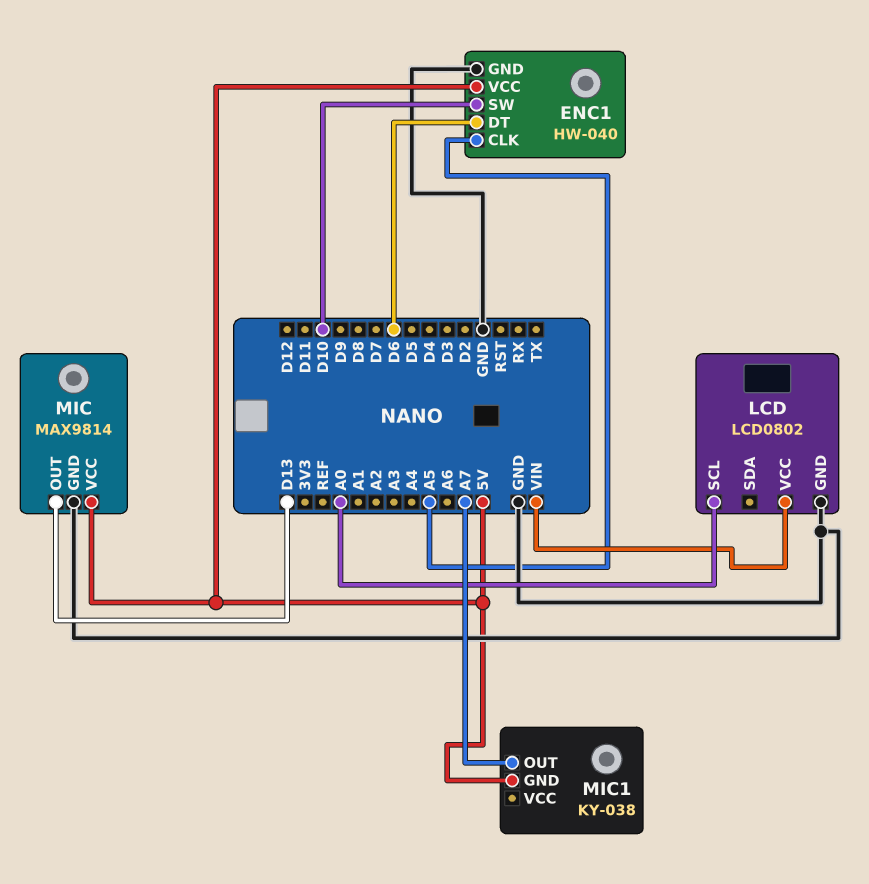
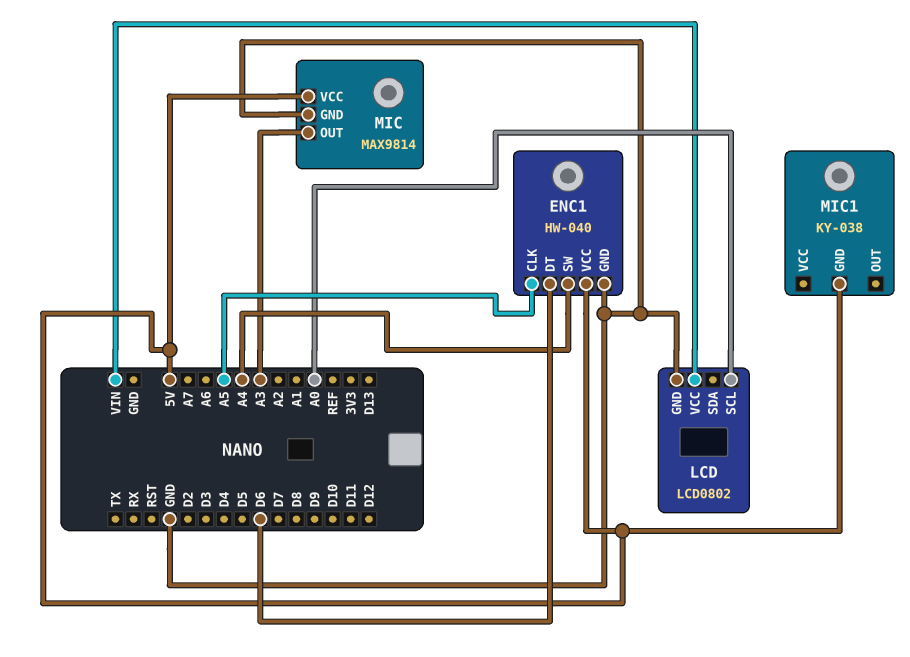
ENC1 pin SW: D10 -> A4
MIC pin OUT: D13 -> A3
MIC1 pin OUT: A7 -> none

